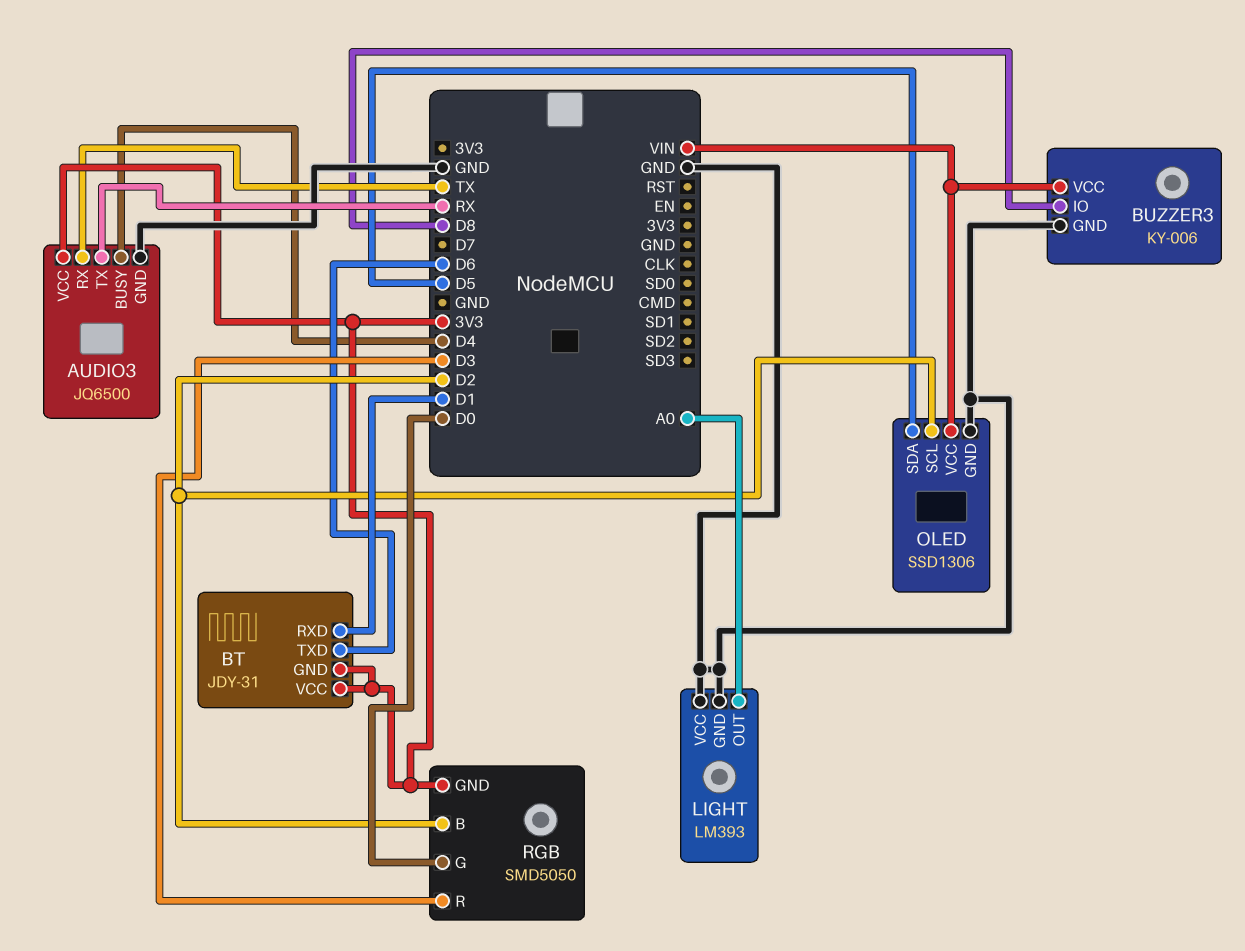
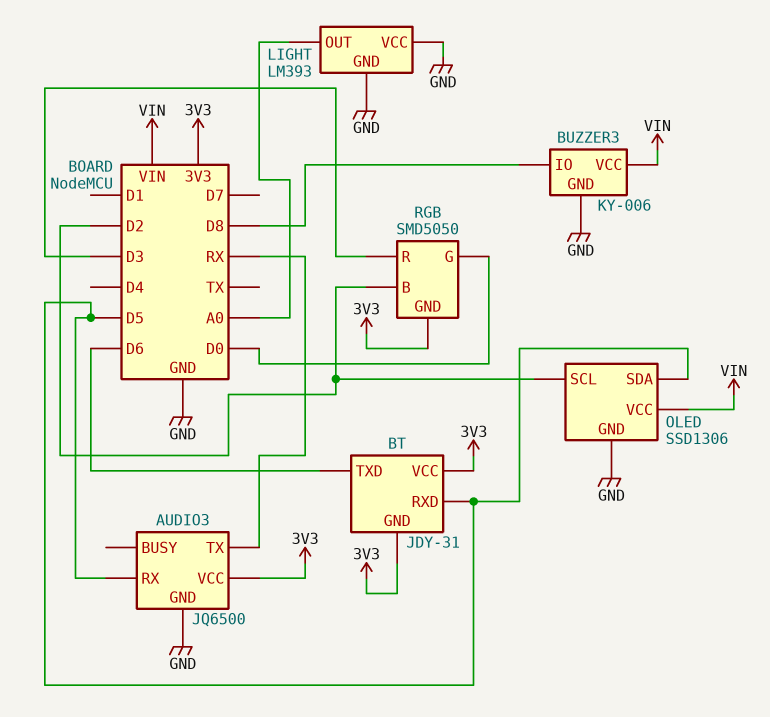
AUDIO3 pin BUSY: D4 -> none
AUDIO3 pin RX: TX -> D5
BT pin RXD: D1 -> D5

